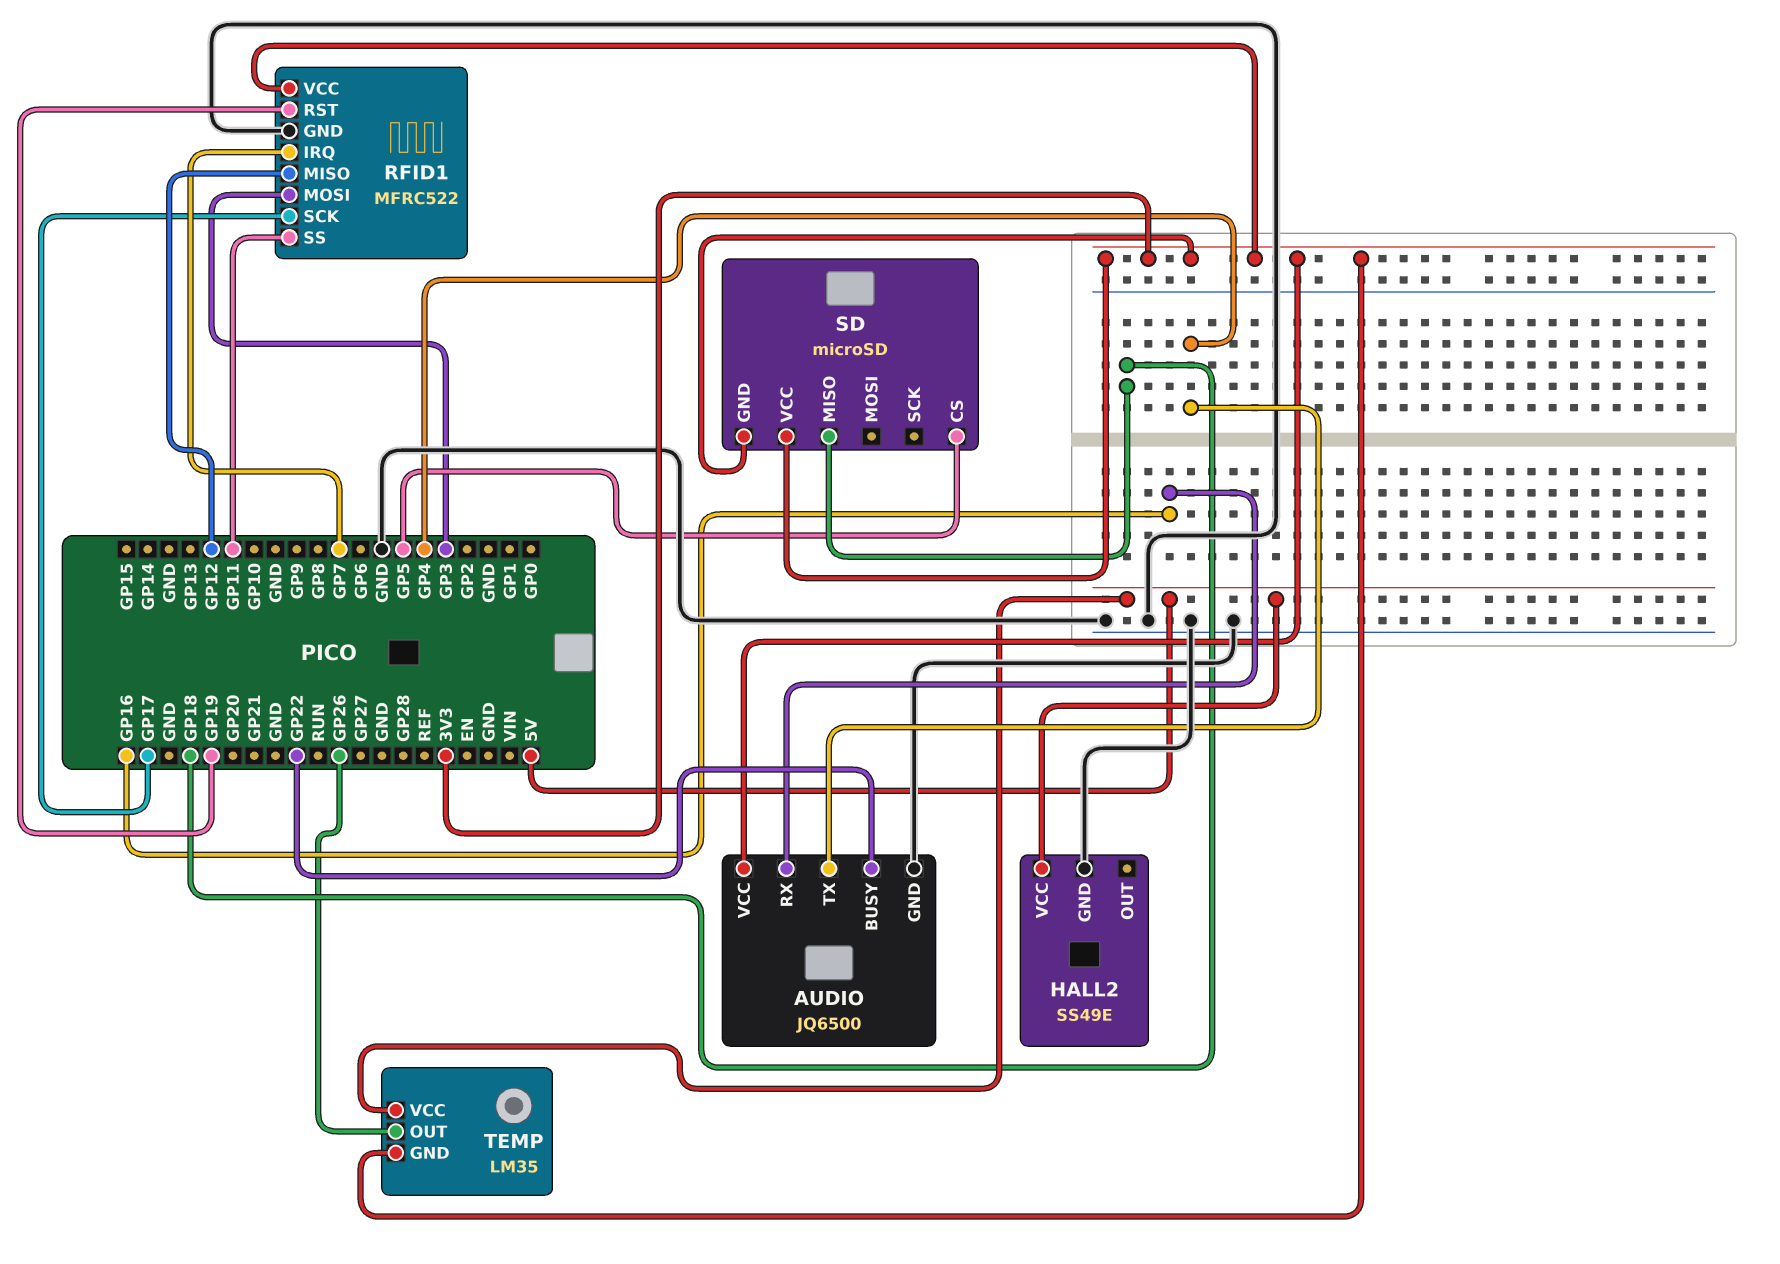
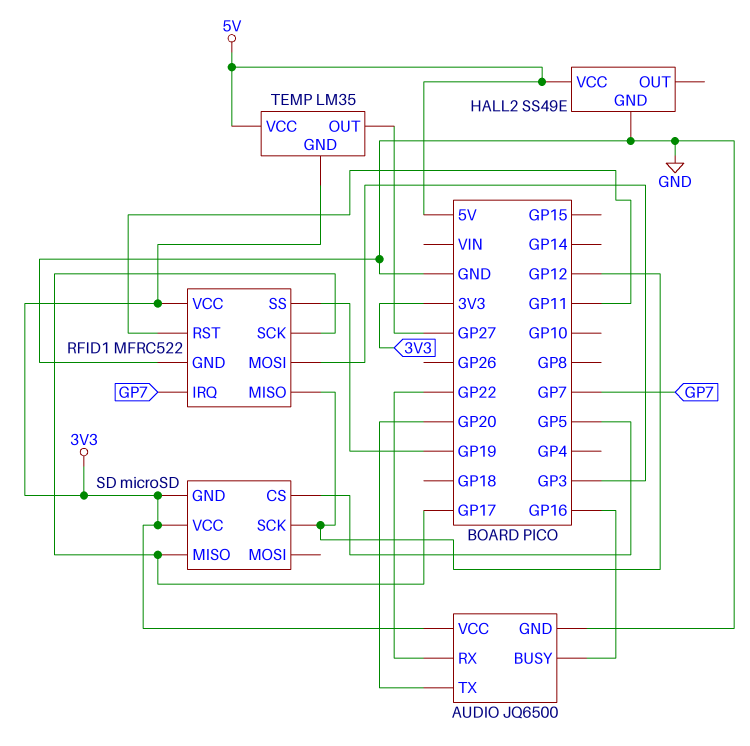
AUDIO pin BUSY: GP22 -> GP16
AUDIO pin RX: GP16 -> GP22
AUDIO pin TX: GP4 -> GP20
RFID1 pin RST: GP19 -> GP11
RFID1 pin SS: GP11 -> GP19
SD pin MISO: GP18 -> GP17
SD pin SCK: none -> GP12
TEMP pin OUT: GP26 -> GP27

